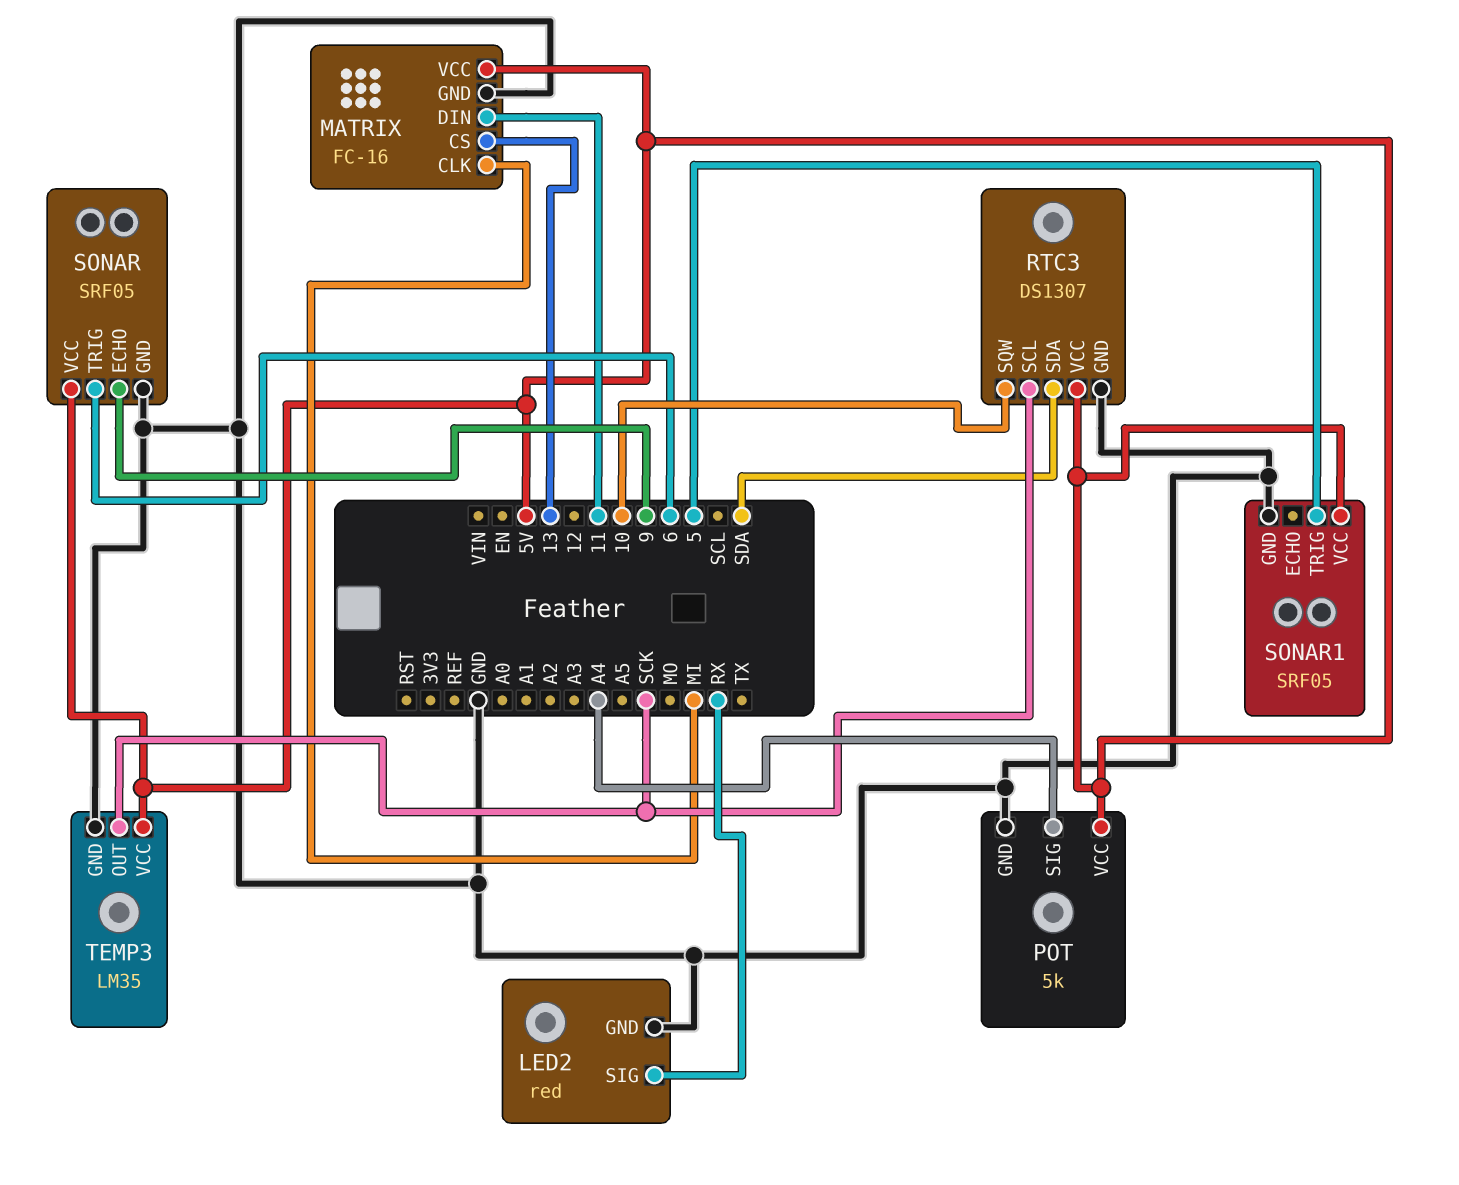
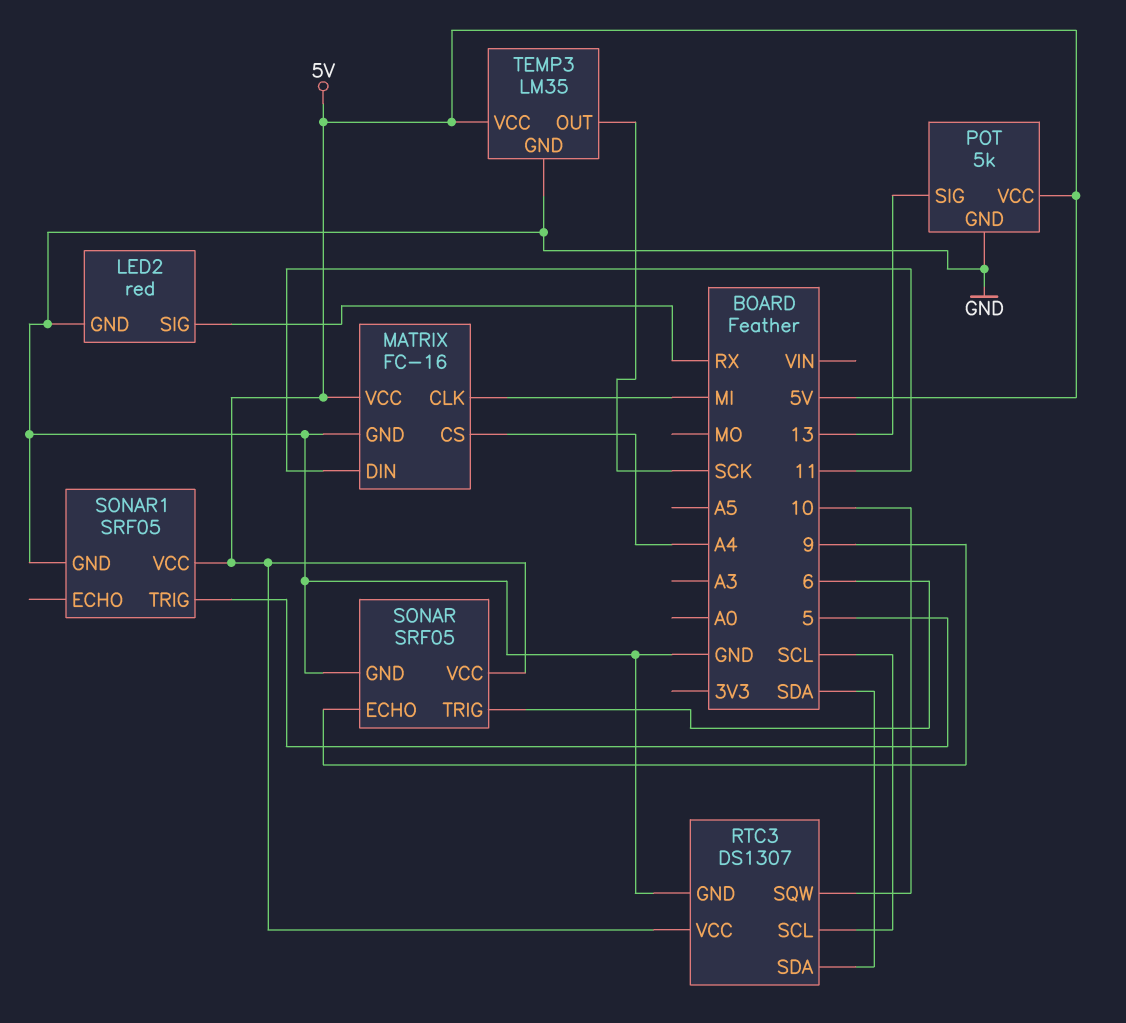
MATRIX pin CS: 13 -> A4
POT pin SIG: A4 -> 13
RTC3 pin SCL: SCK -> SCL

